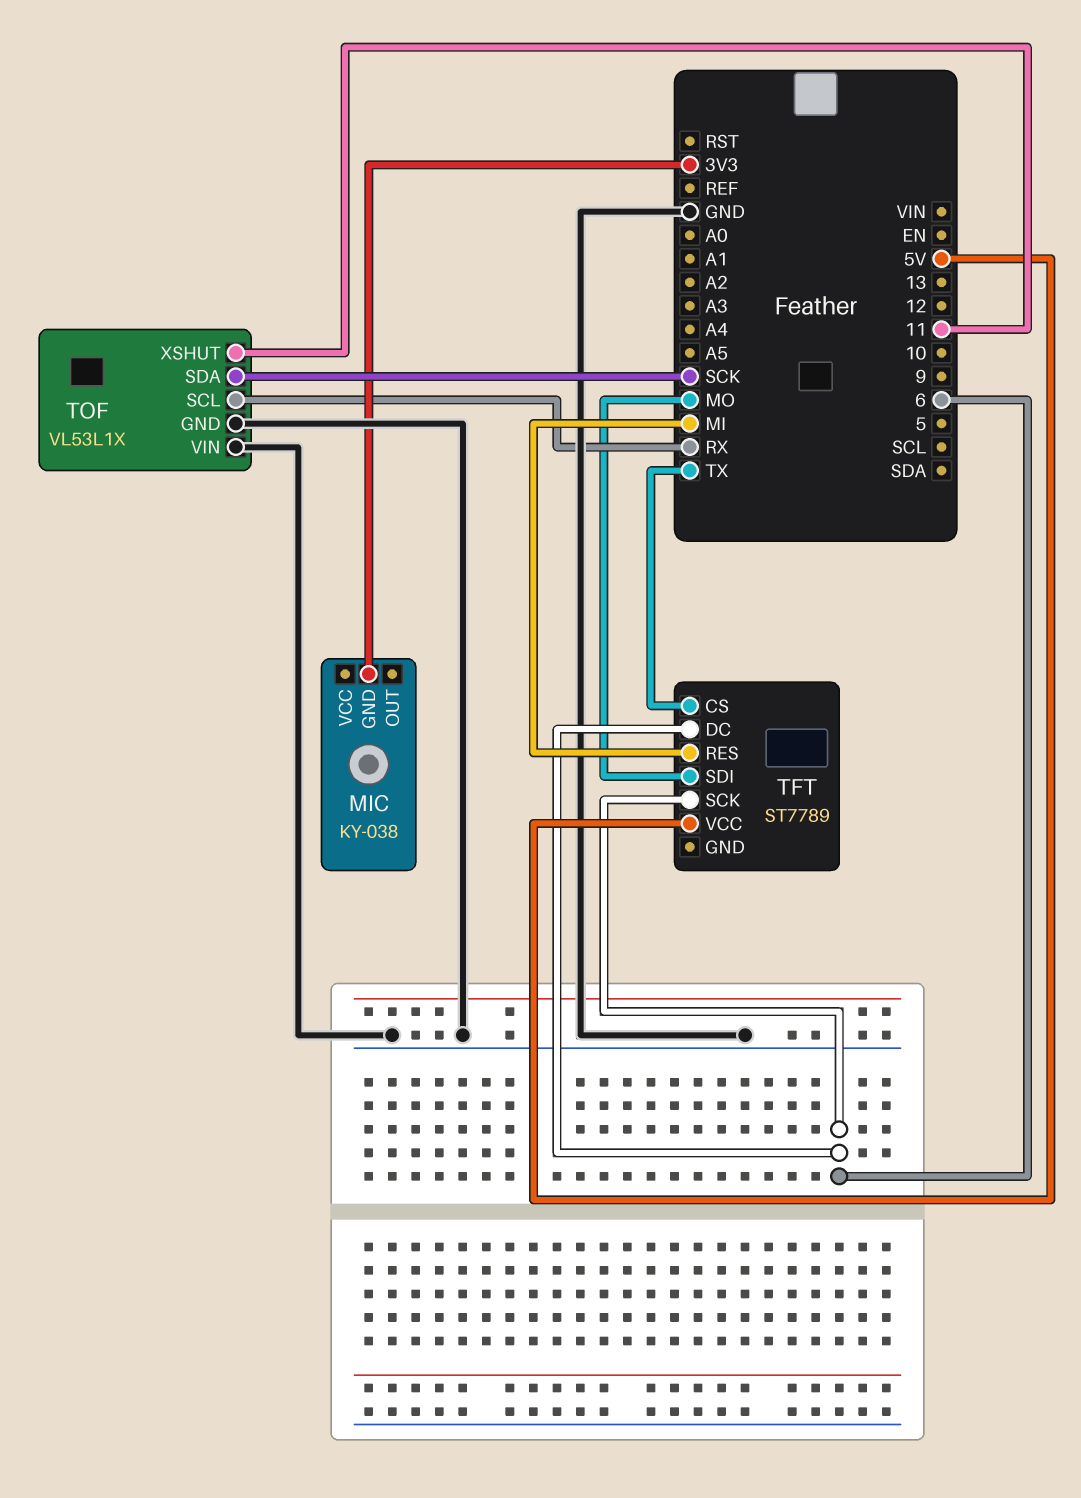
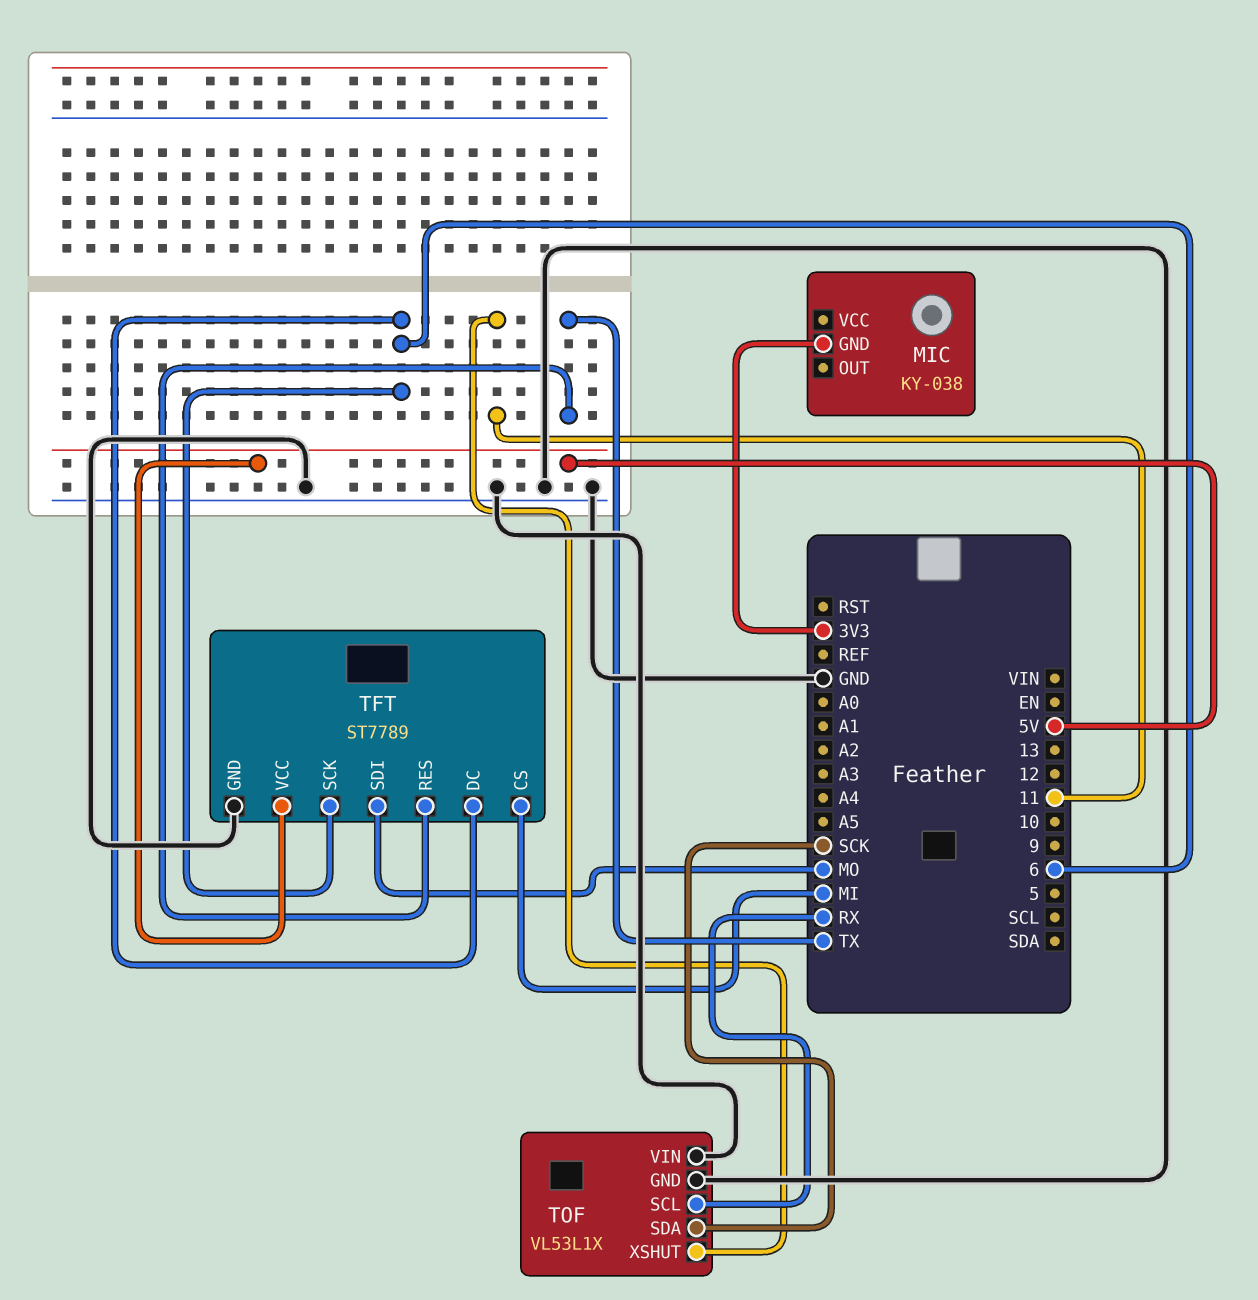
TFT pin CS: TX -> MI
TFT pin GND: none -> GND
TFT pin RES: MI -> TX

